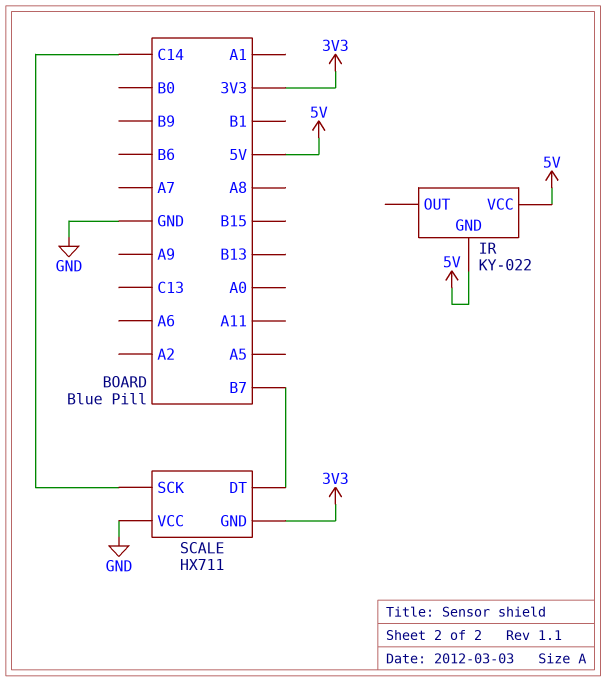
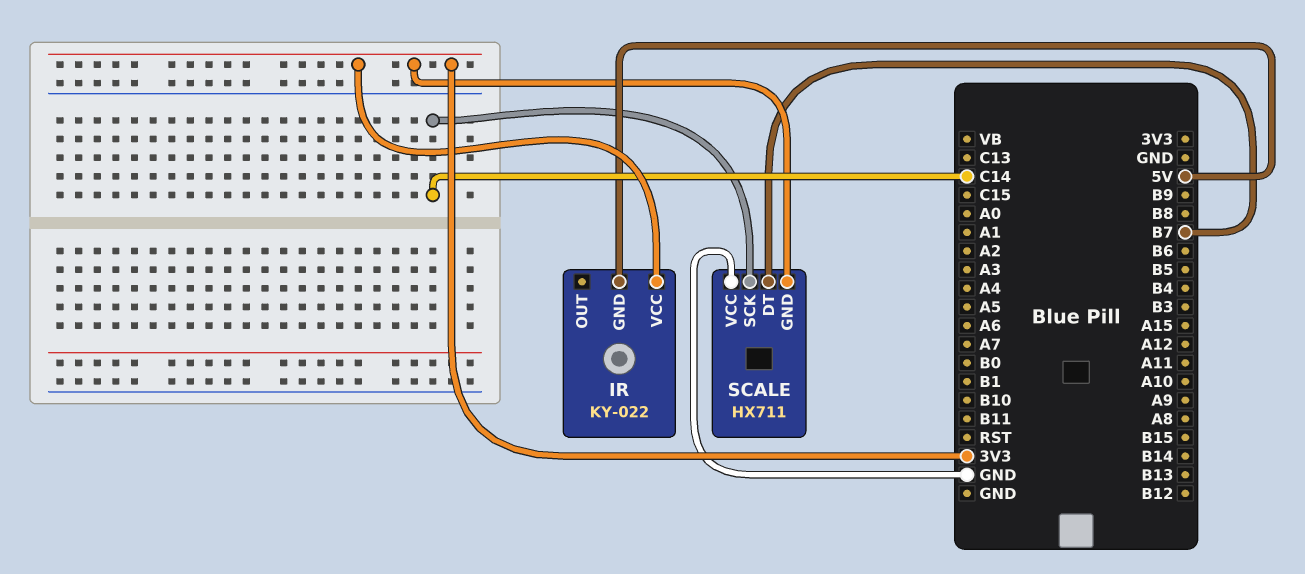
IR pin VCC: 5V -> 3V3

